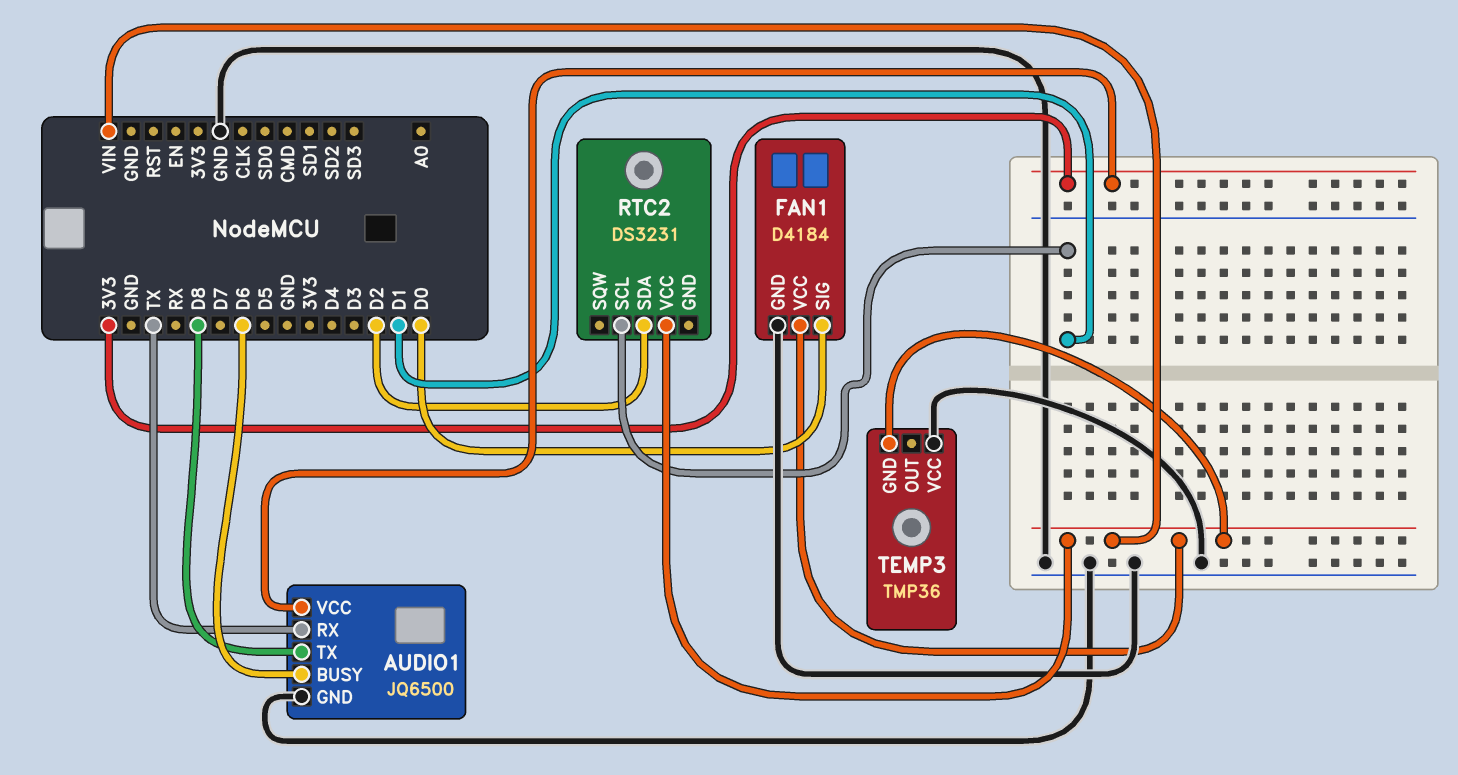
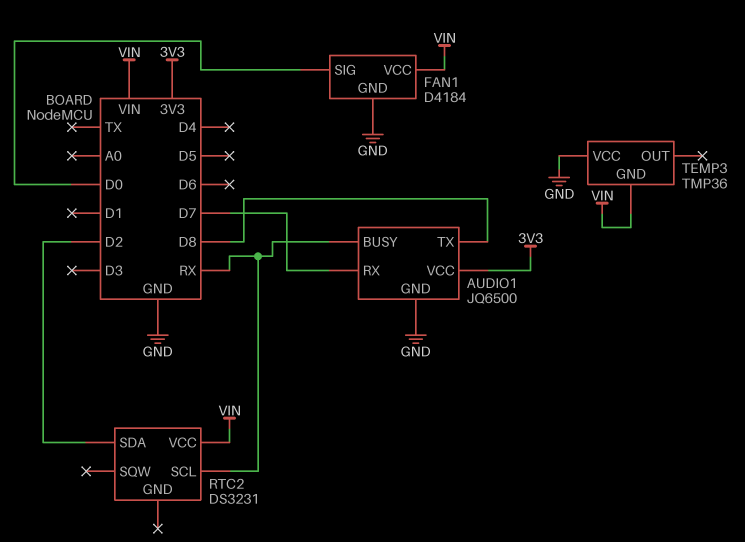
AUDIO1 pin BUSY: D6 -> RX
AUDIO1 pin RX: TX -> D7
RTC2 pin SCL: D1 -> RX

